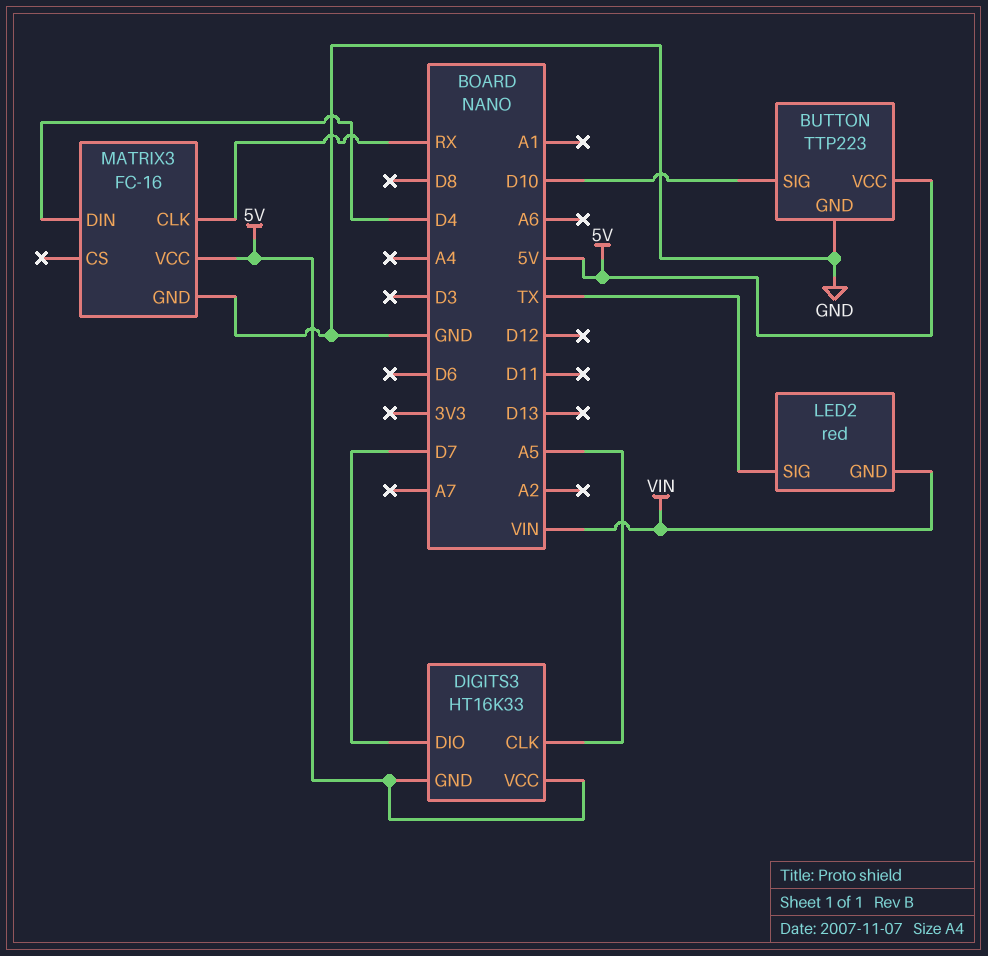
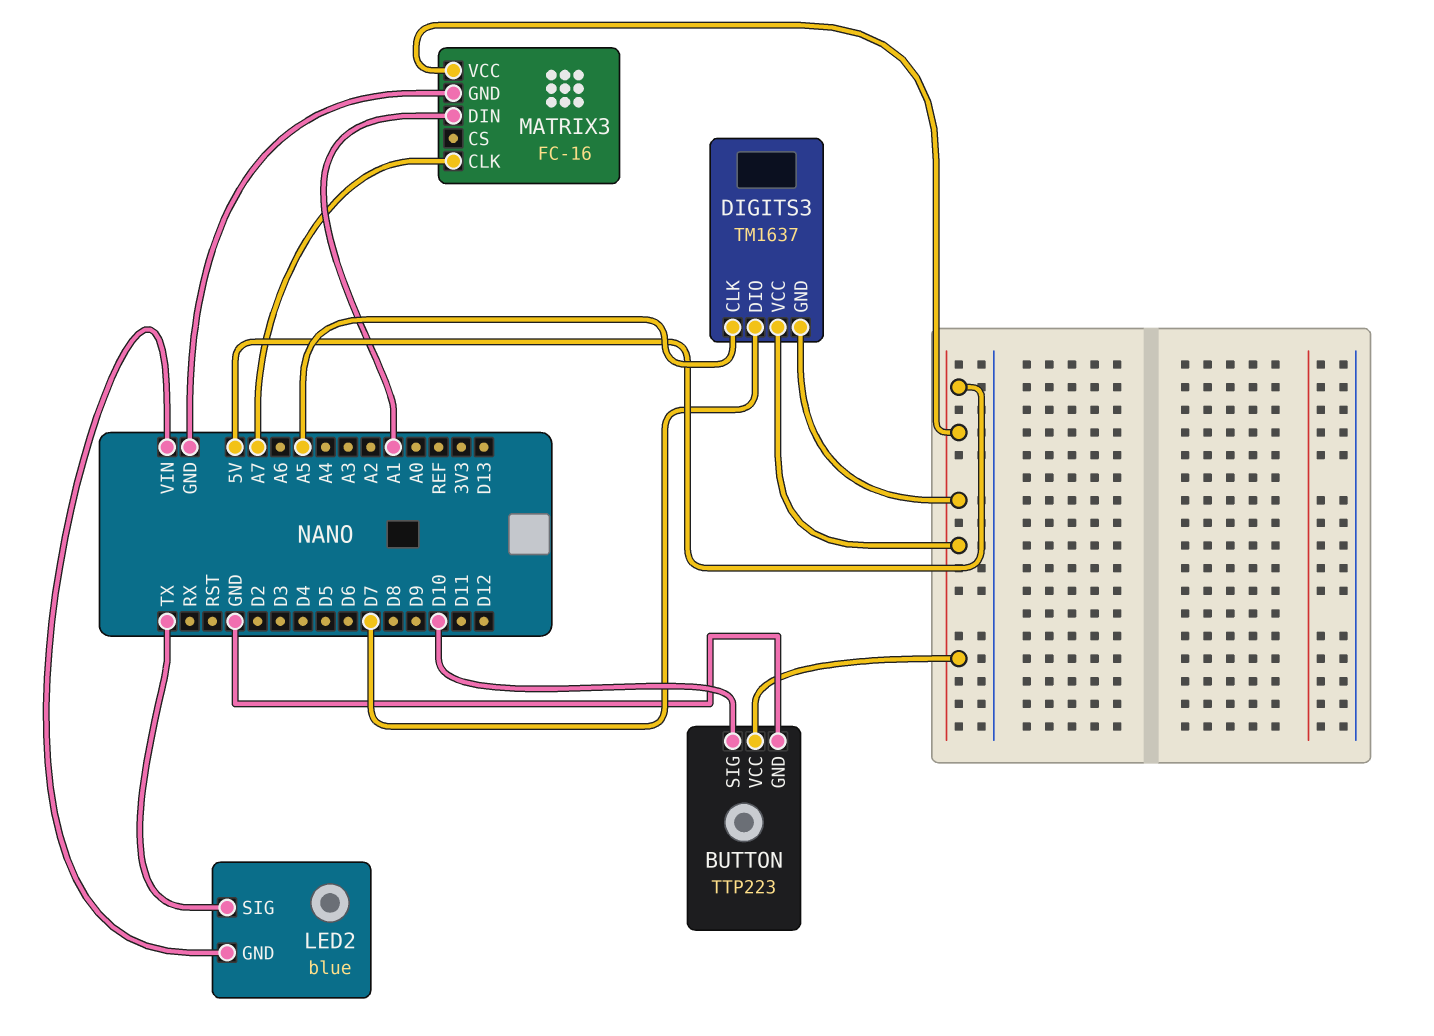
DIGITS3: HT16K33 -> TM1637
LED2: red -> blue
MATRIX3 pin CLK: RX -> A7
MATRIX3 pin DIN: D4 -> A1

